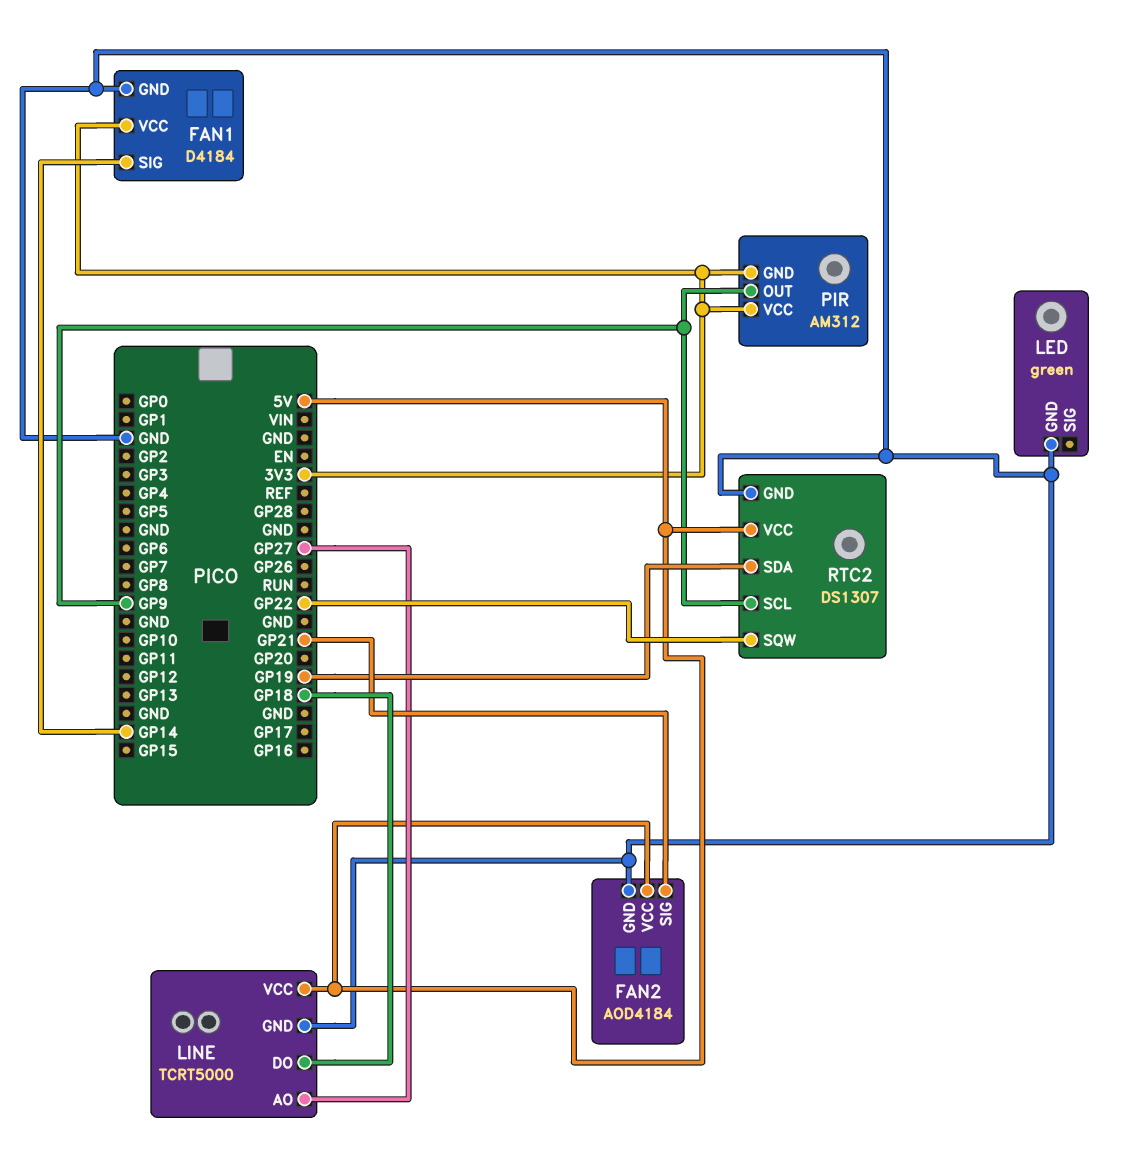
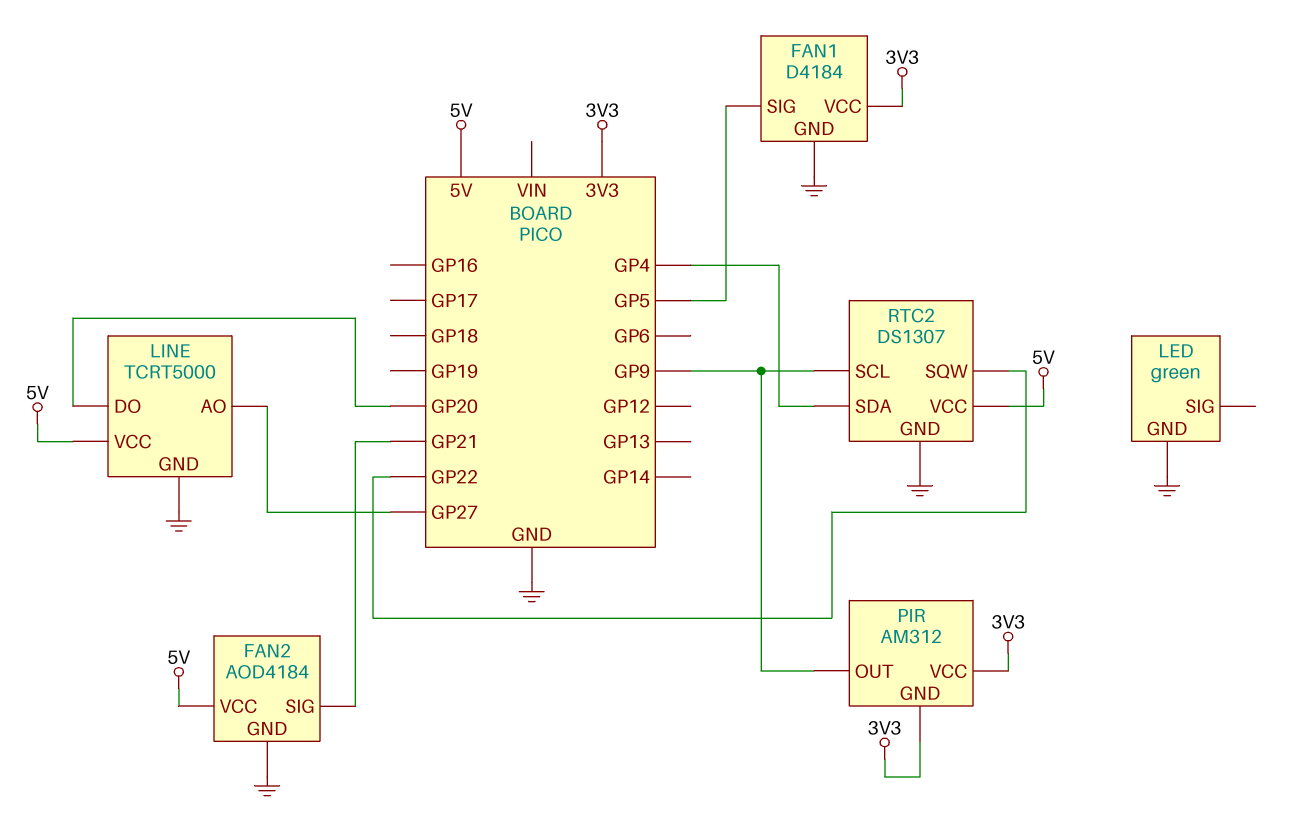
FAN1 pin SIG: GP14 -> GP5
LINE pin DO: GP18 -> GP20
RTC2 pin SDA: GP19 -> GP4

